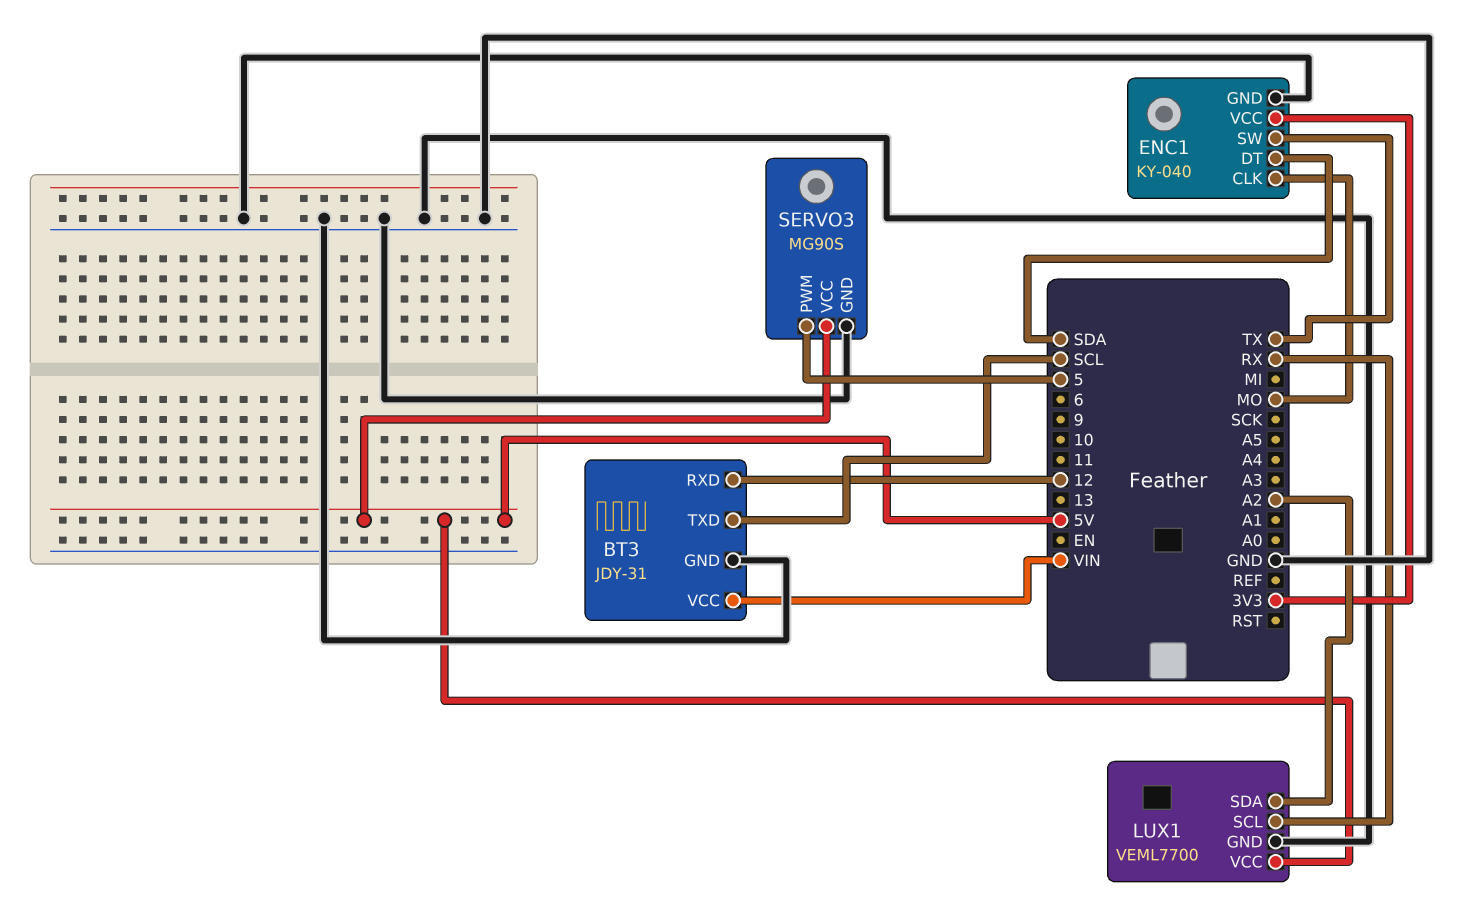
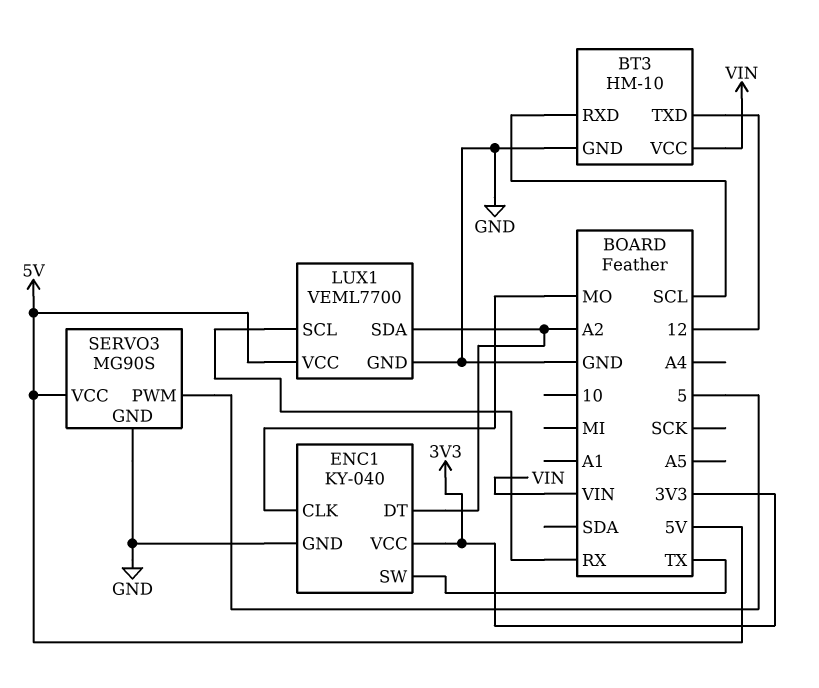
BT3: JDY-31 -> HM-10
BT3 pin RXD: 12 -> SCL
BT3 pin TXD: SCL -> 12
ENC1 pin DT: SDA -> A2

